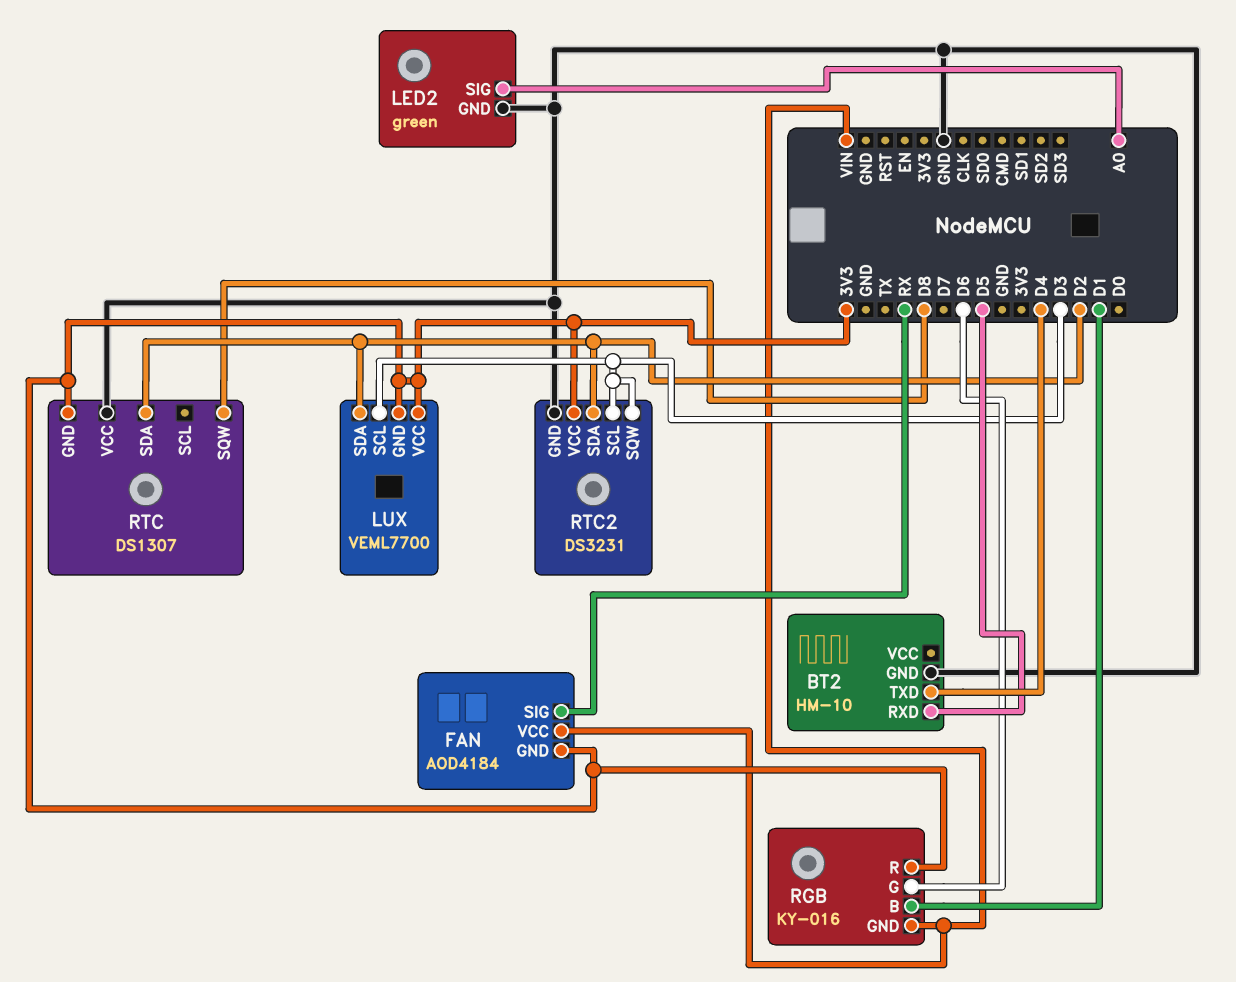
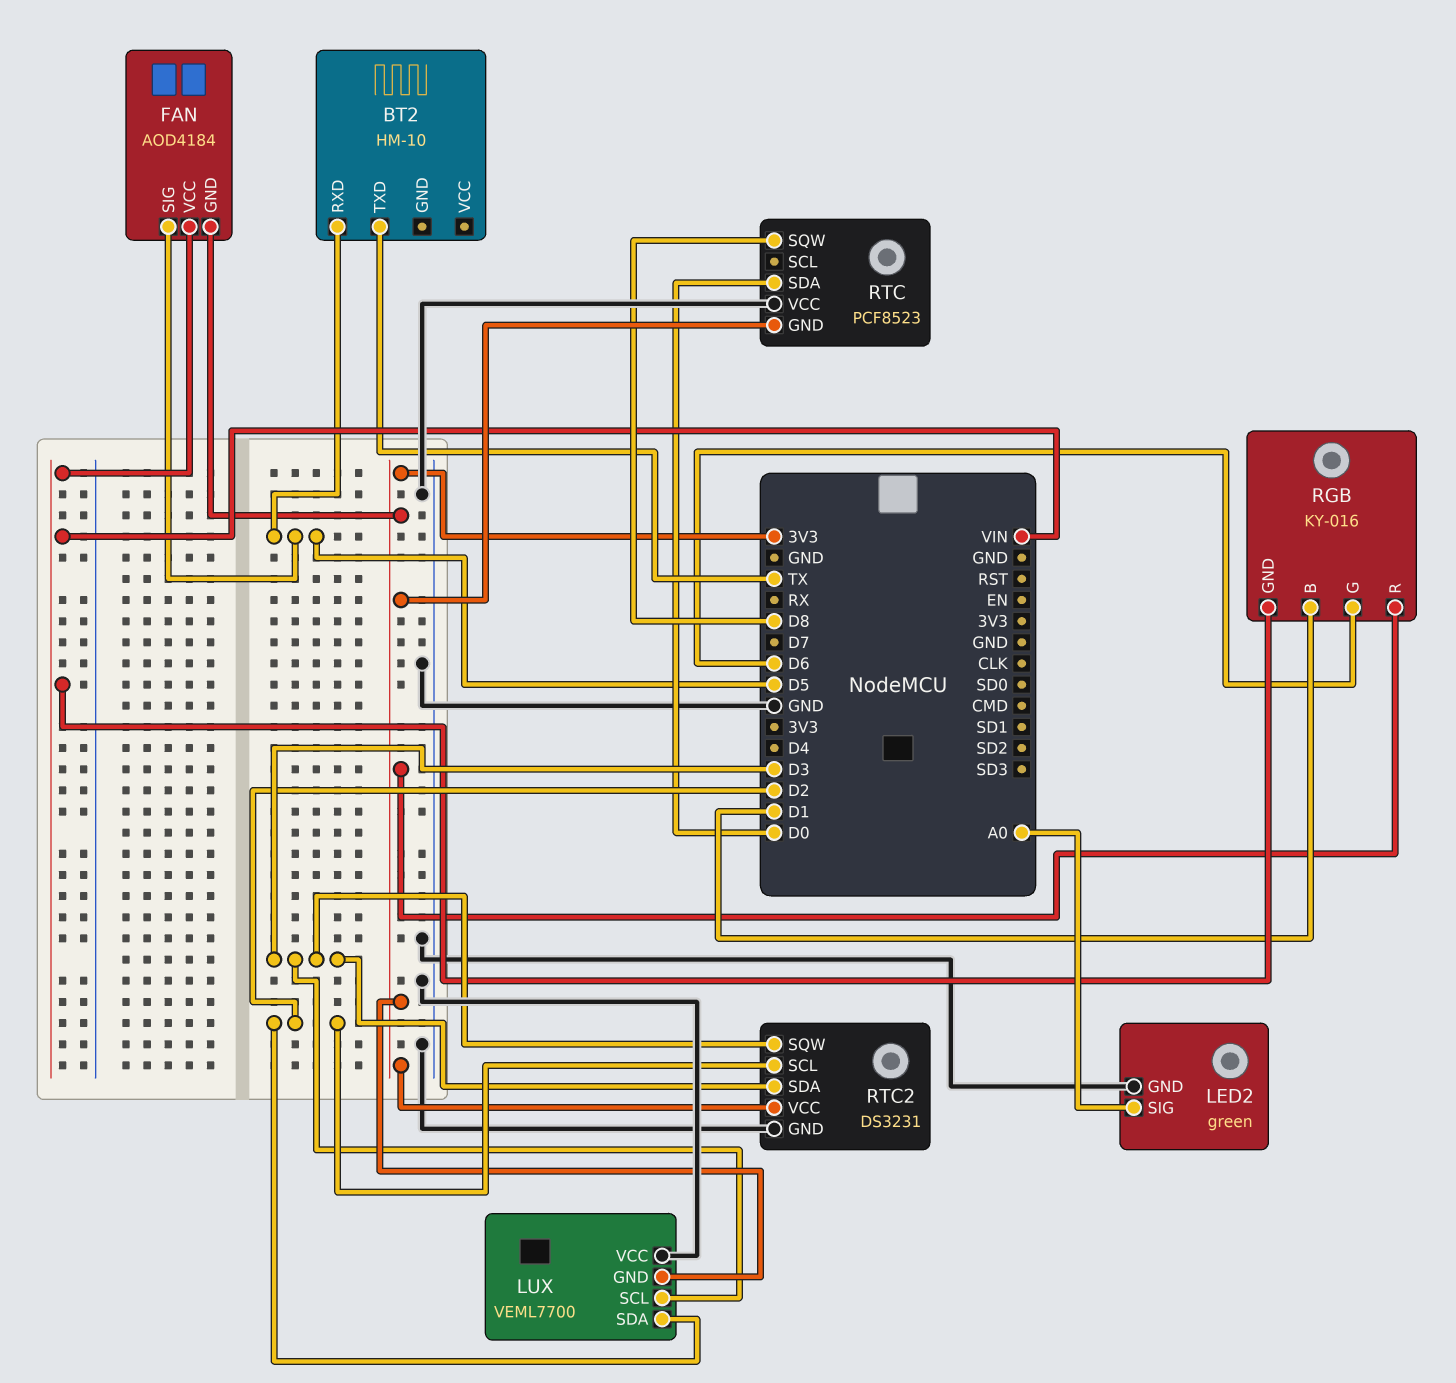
BT2 pin GND: GND -> none
BT2 pin TXD: D4 -> TX
FAN pin SIG: RX -> D5
LUX pin VCC: 3V3 -> GND
RTC: DS1307 -> PCF8523
RTC pin SDA: D2 -> D0
RTC2 pin SCL: D3 -> D2
RTC2 pin SDA: D2 -> D3

